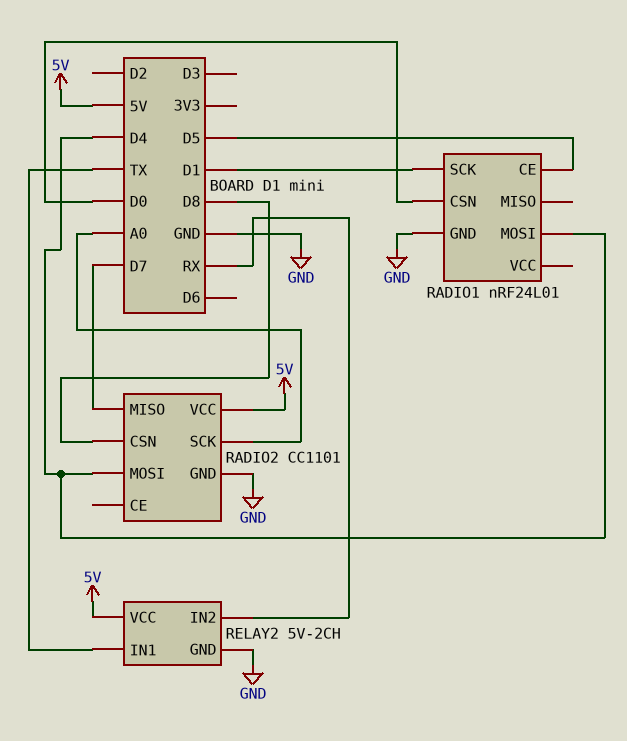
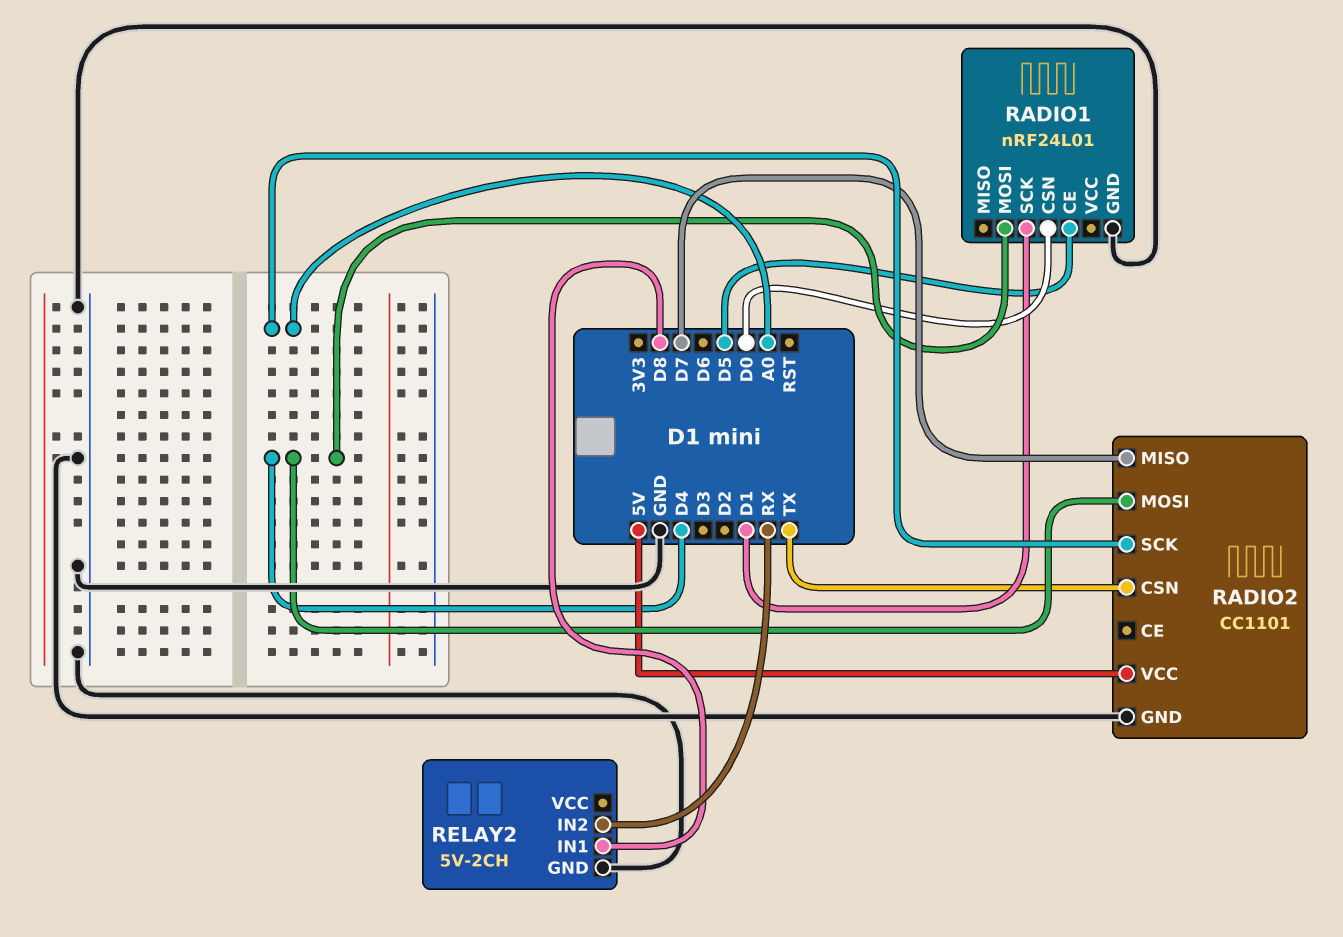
RADIO2 pin CSN: D8 -> TX
RELAY2 pin IN1: TX -> D8
RELAY2 pin VCC: 5V -> none

